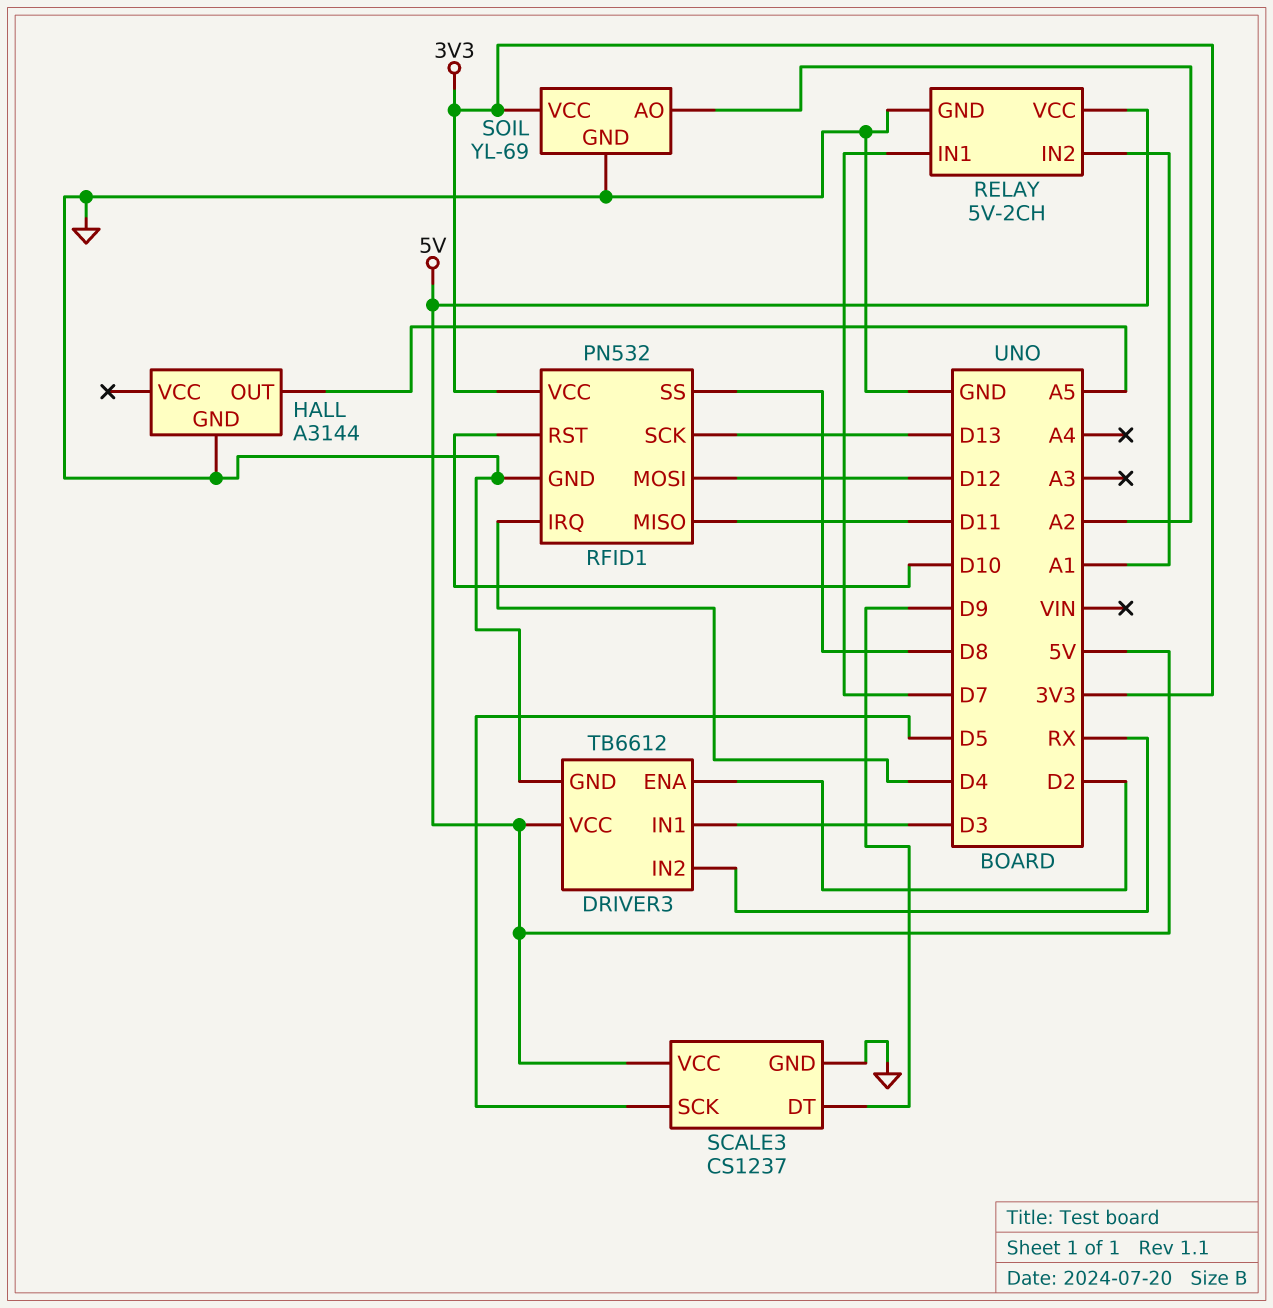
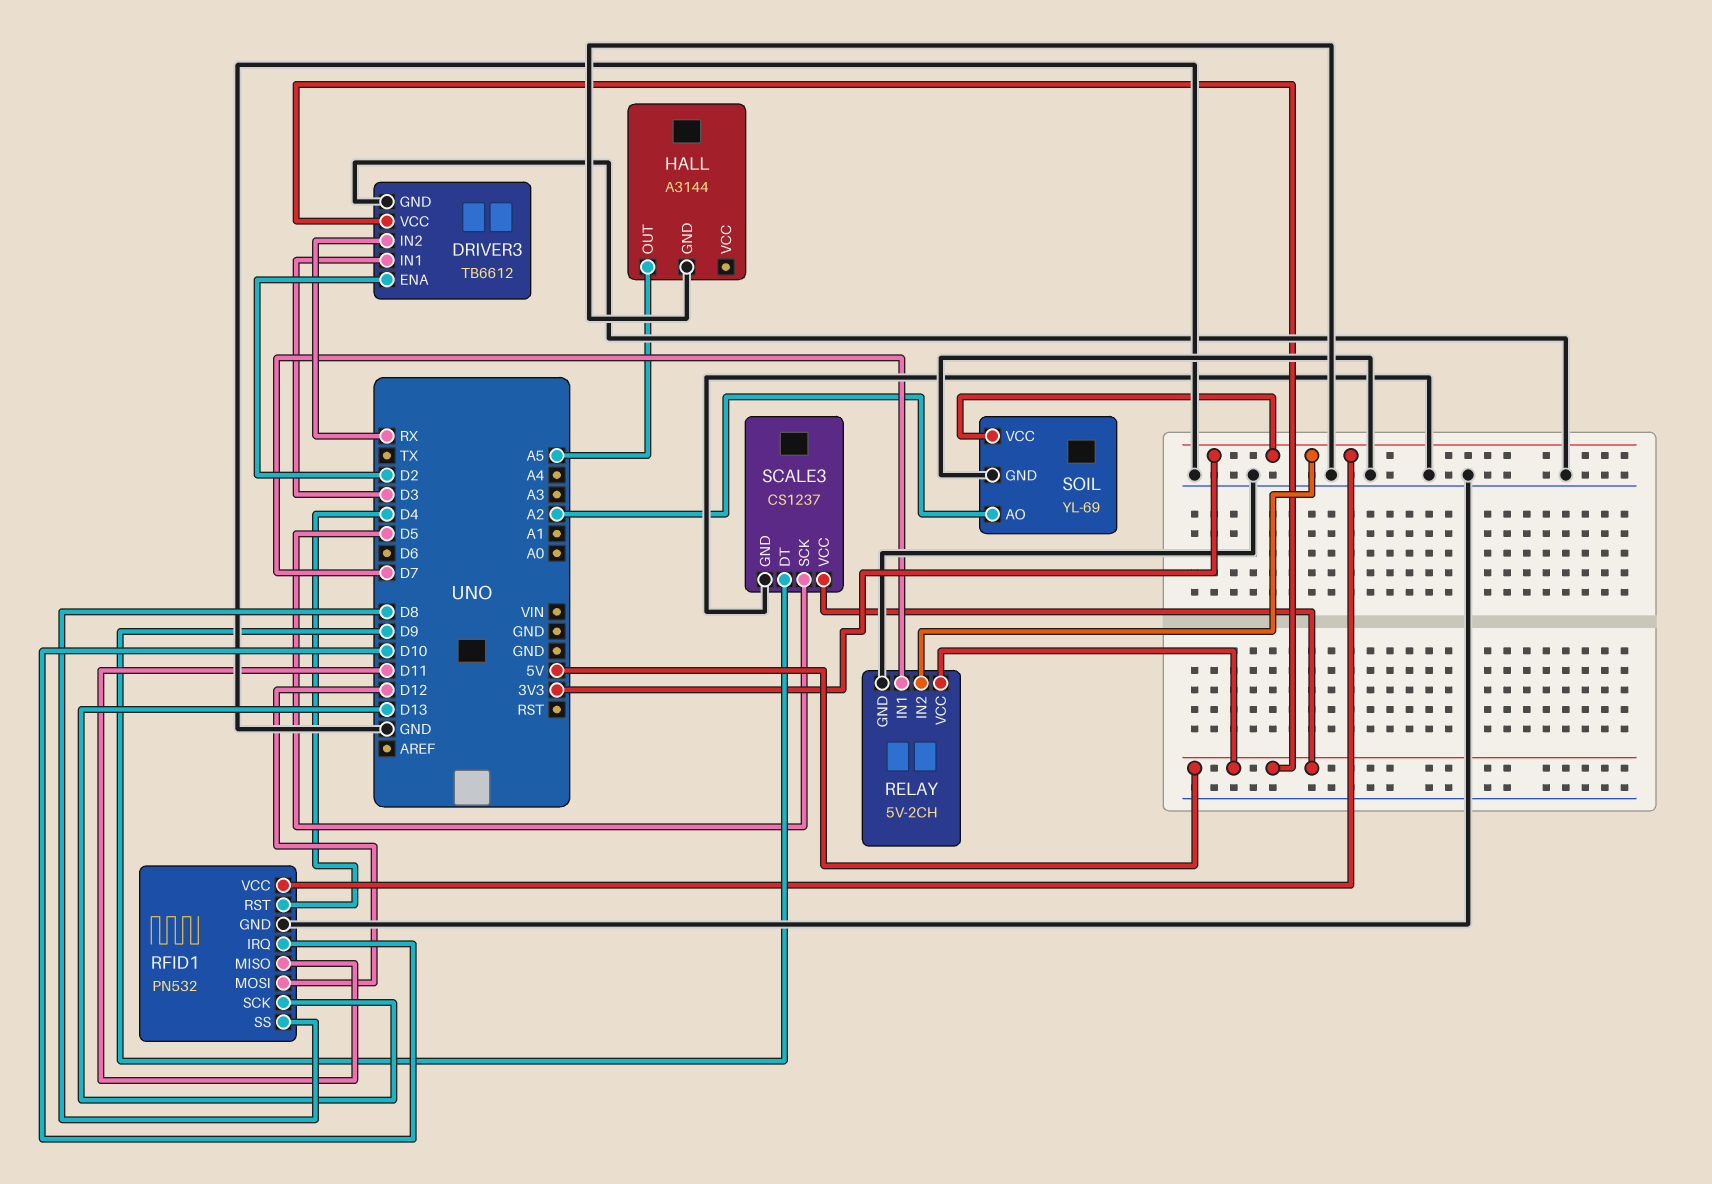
RELAY pin IN2: A1 -> 3V3
RFID1 pin IRQ: D4 -> D10
RFID1 pin RST: D10 -> D4

